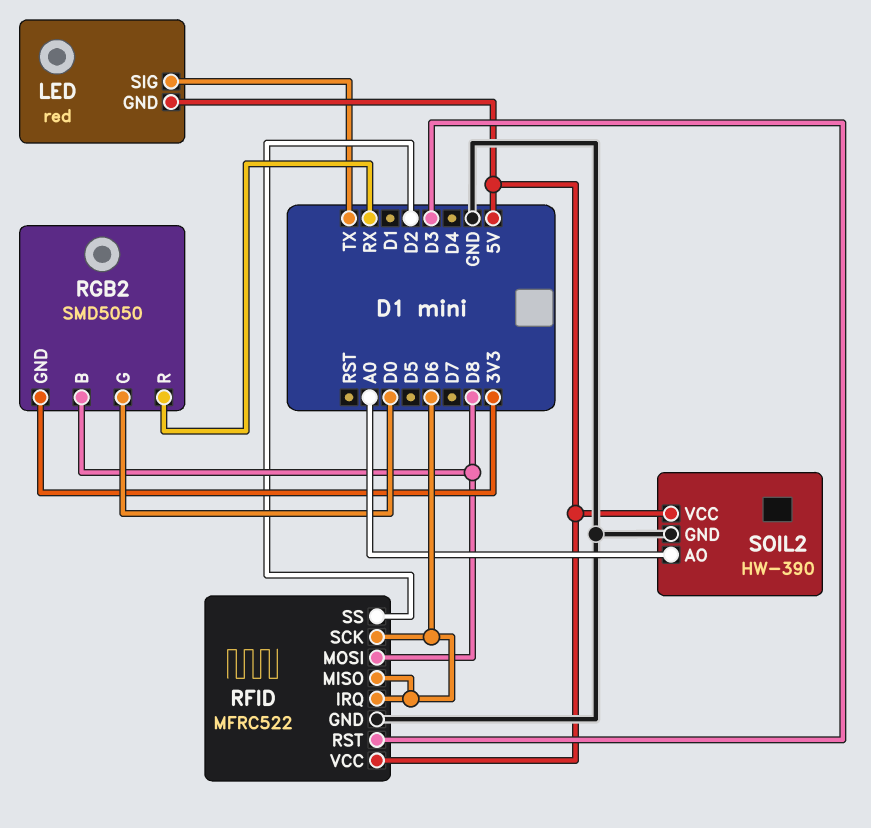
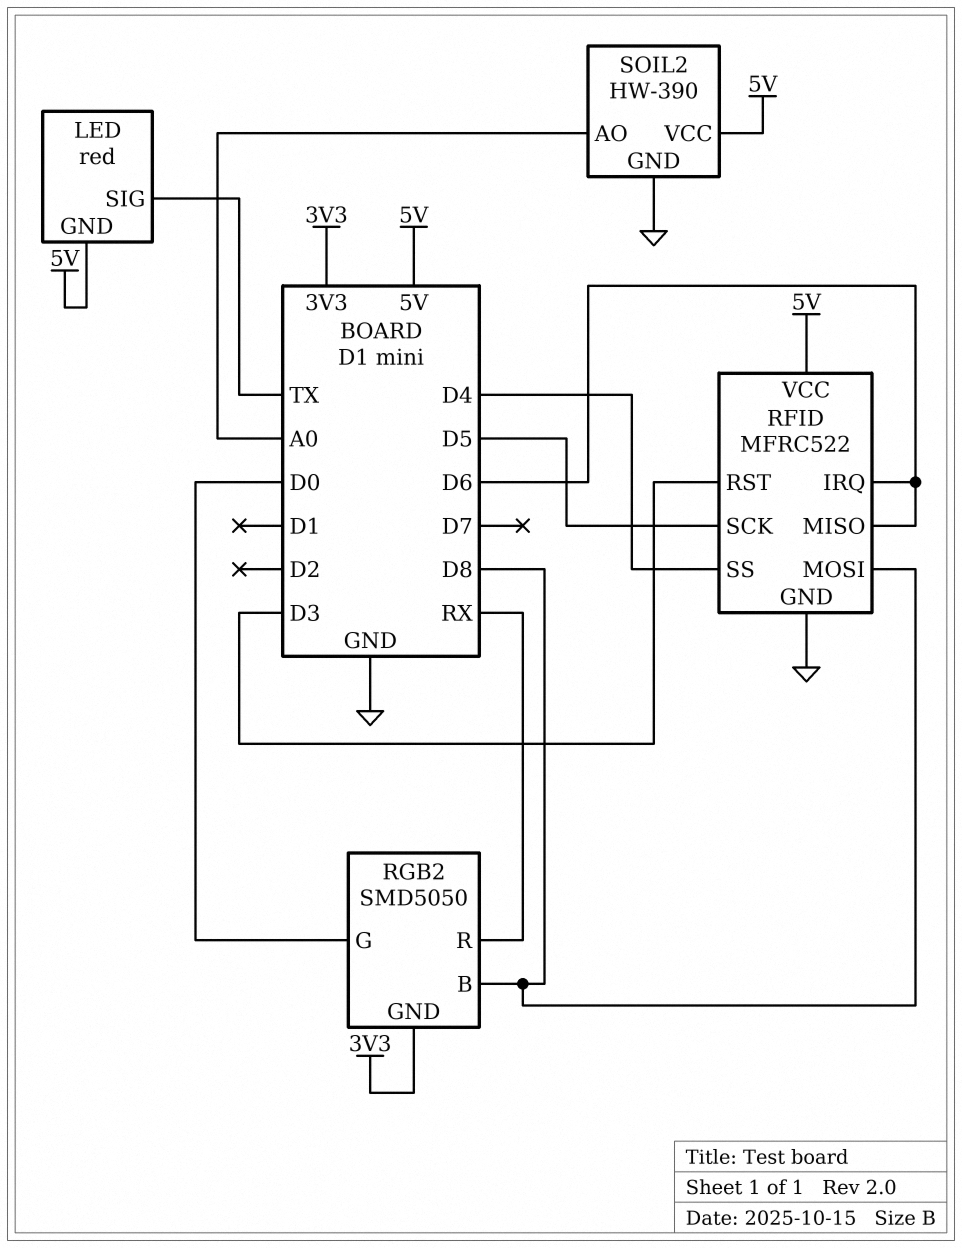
RFID pin SCK: D6 -> D5
RFID pin SS: D2 -> D4

